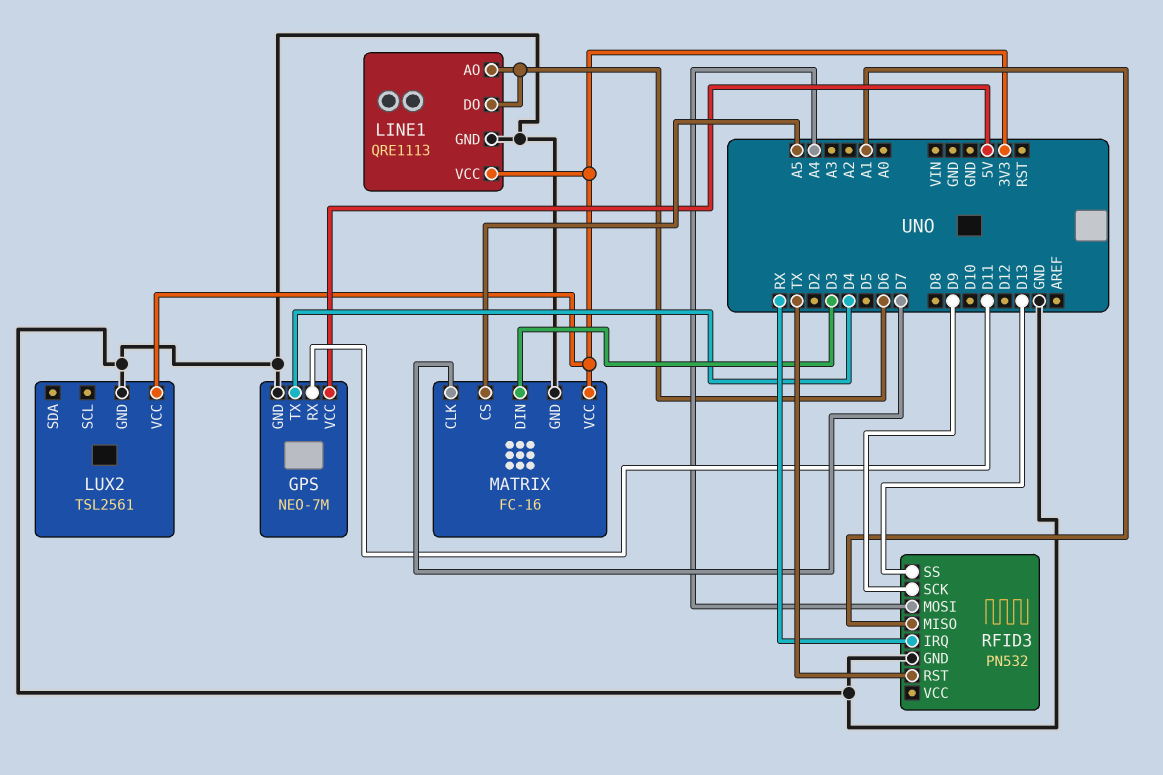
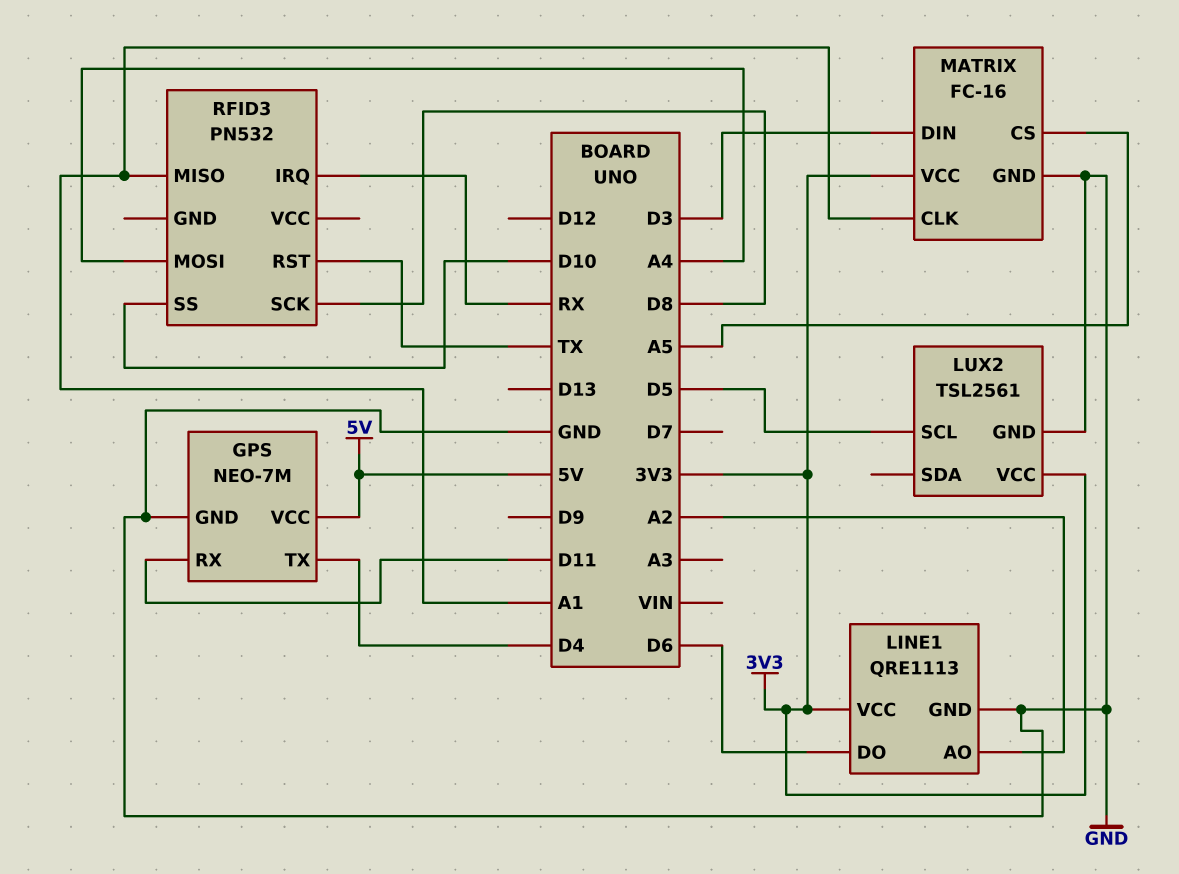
LINE1 pin AO: D6 -> A2
LUX2 pin SCL: none -> D5
MATRIX pin CLK: D7 -> A1
RFID3 pin GND: GND -> none
RFID3 pin SCK: D9 -> D8
RFID3 pin SS: D13 -> D10

